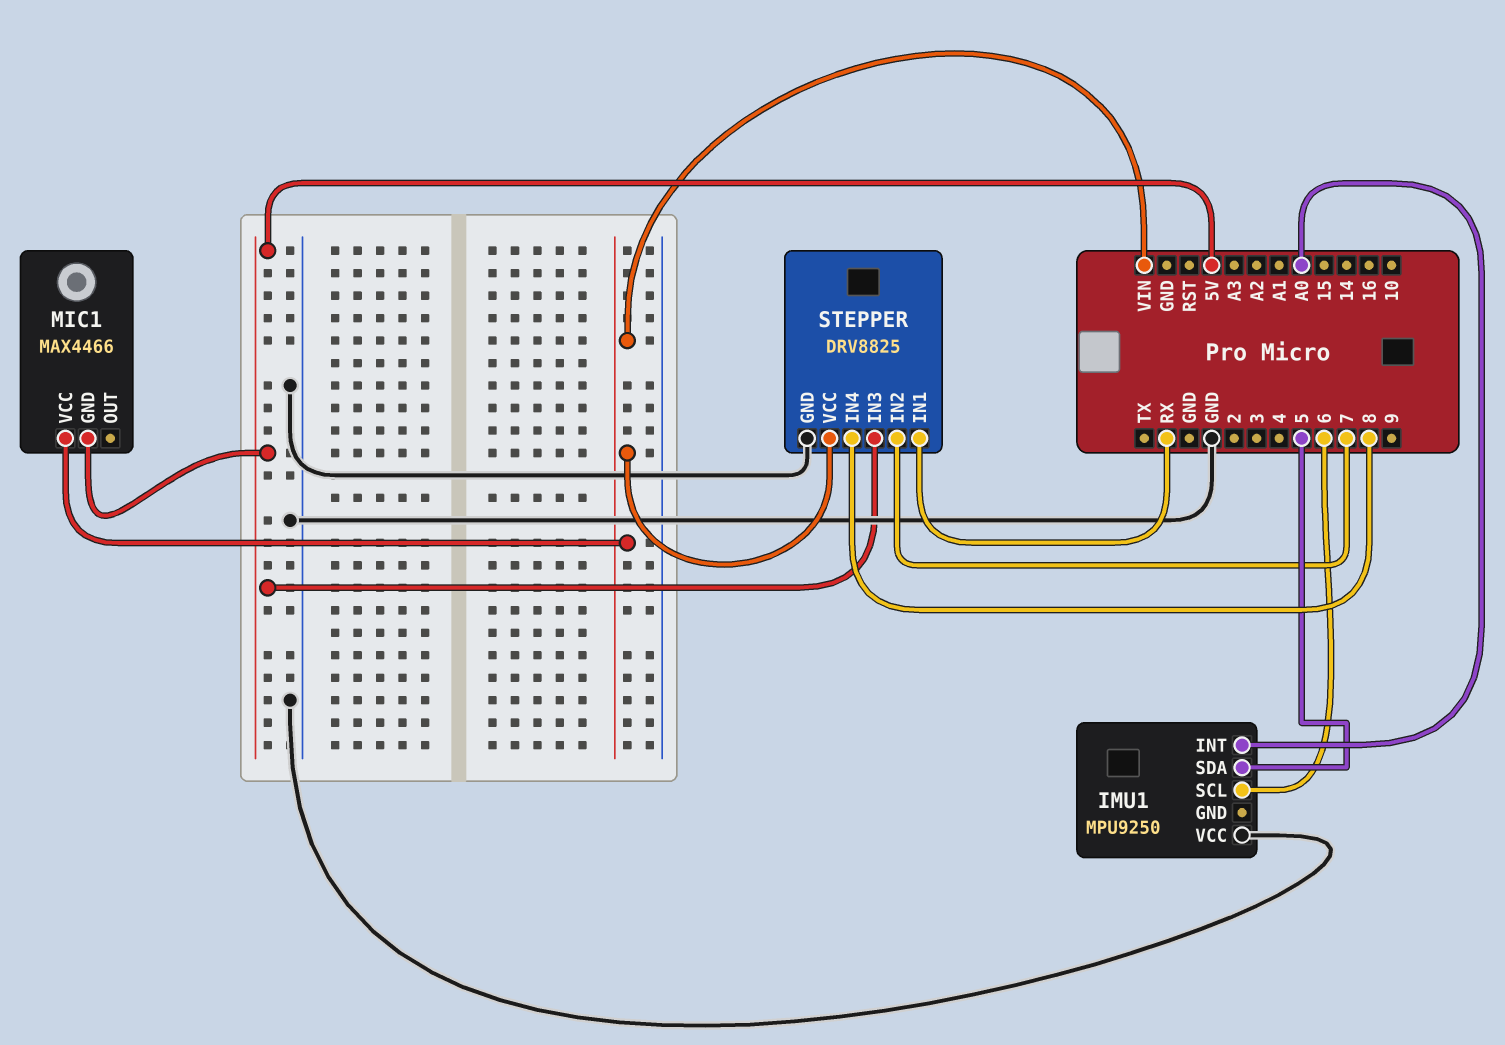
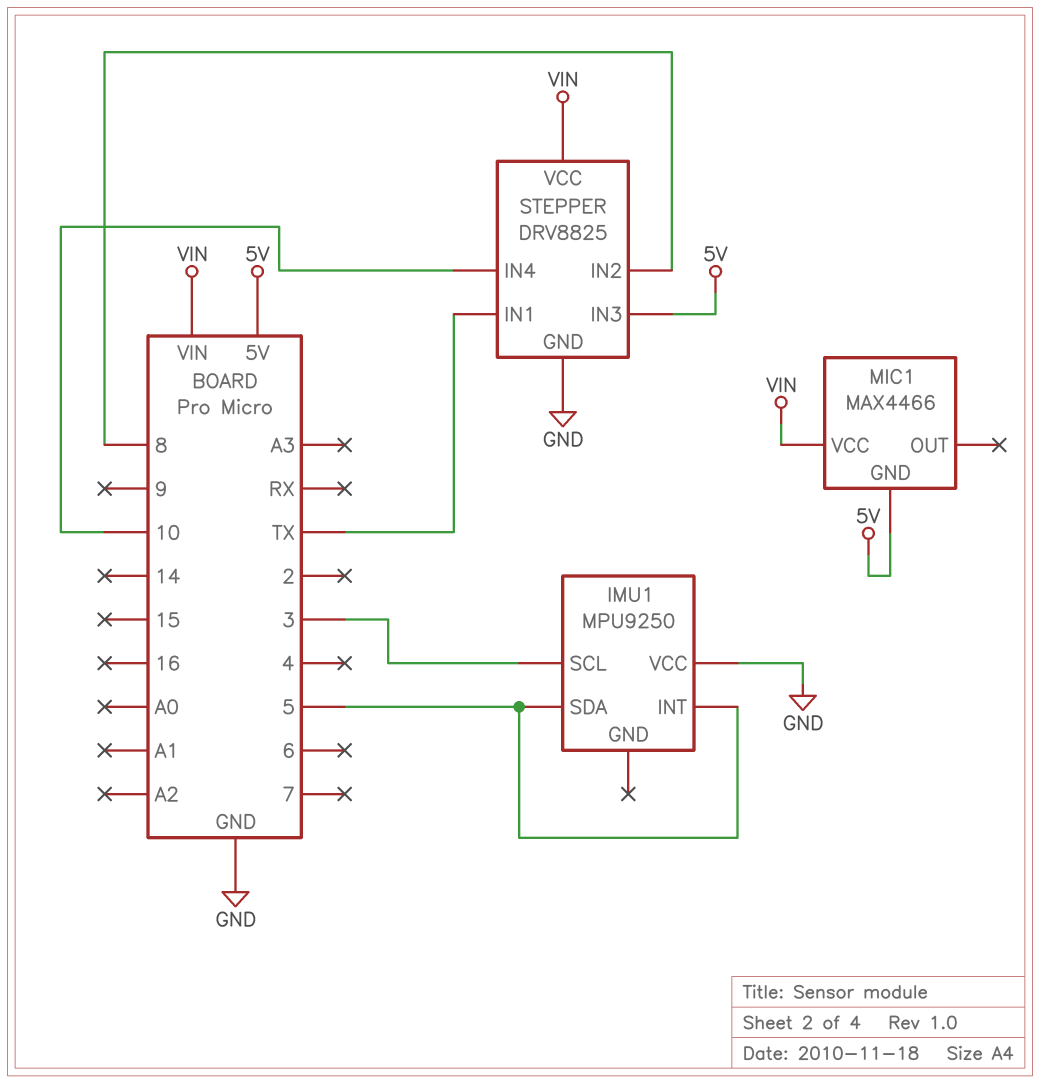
IMU1 pin INT: A0 -> 5
IMU1 pin SCL: 6 -> 3
STEPPER pin IN1: RX -> TX
STEPPER pin IN2: 7 -> 8
STEPPER pin IN4: 8 -> 10

